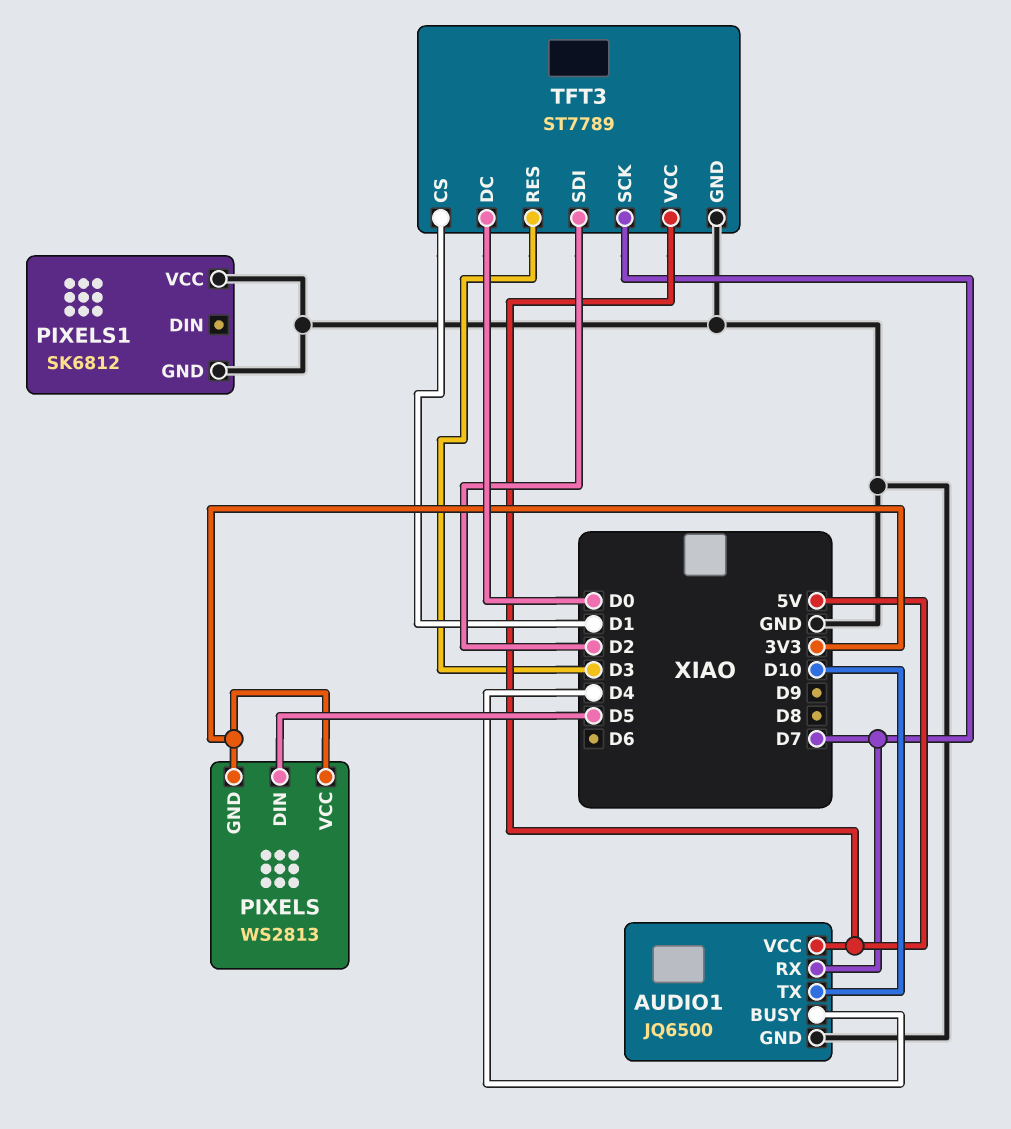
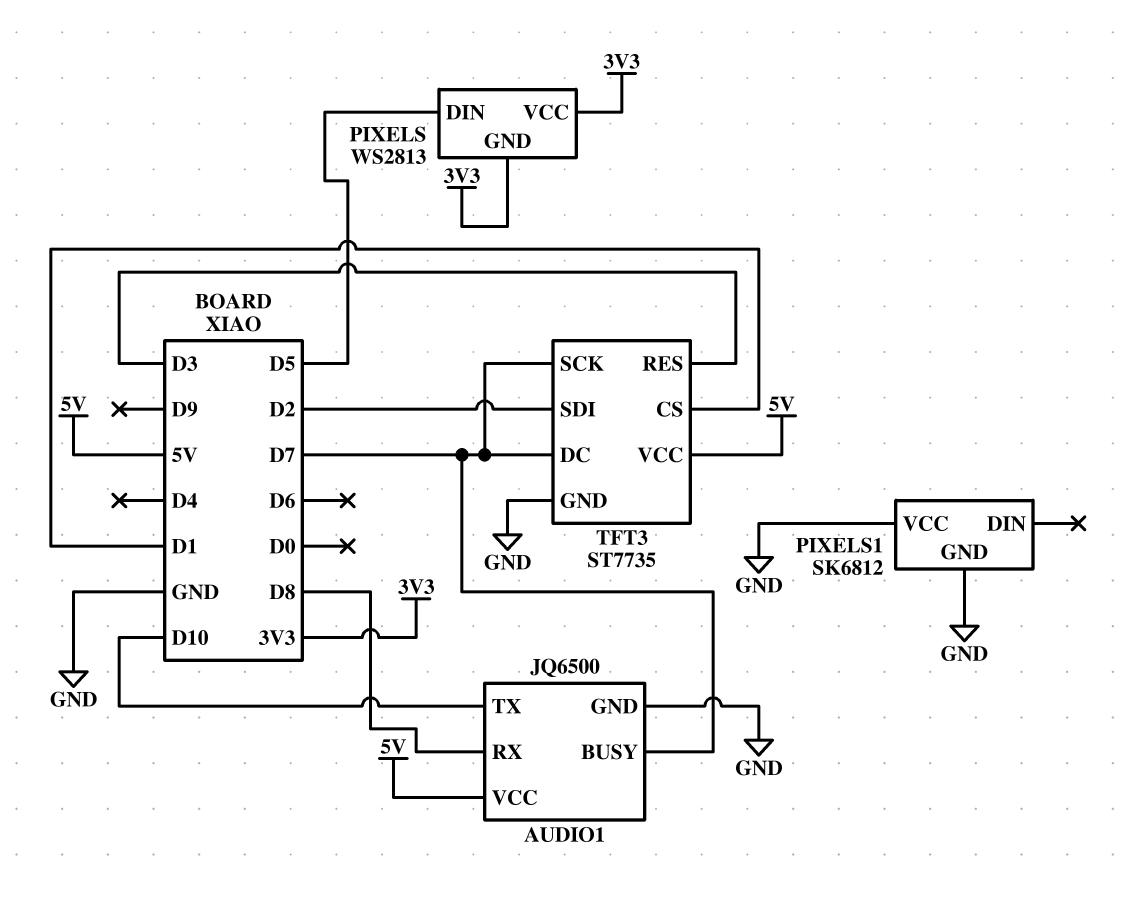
AUDIO1 pin BUSY: D4 -> D7
AUDIO1 pin RX: D7 -> D8
TFT3: ST7789 -> ST7735
TFT3 pin DC: D0 -> D7

